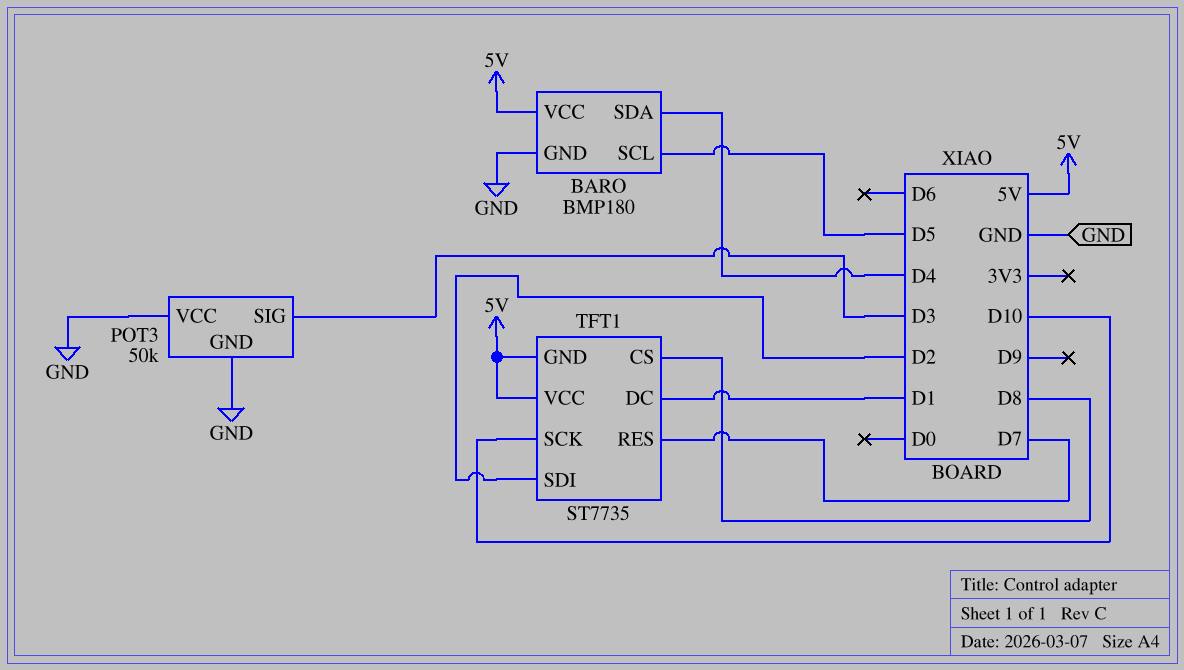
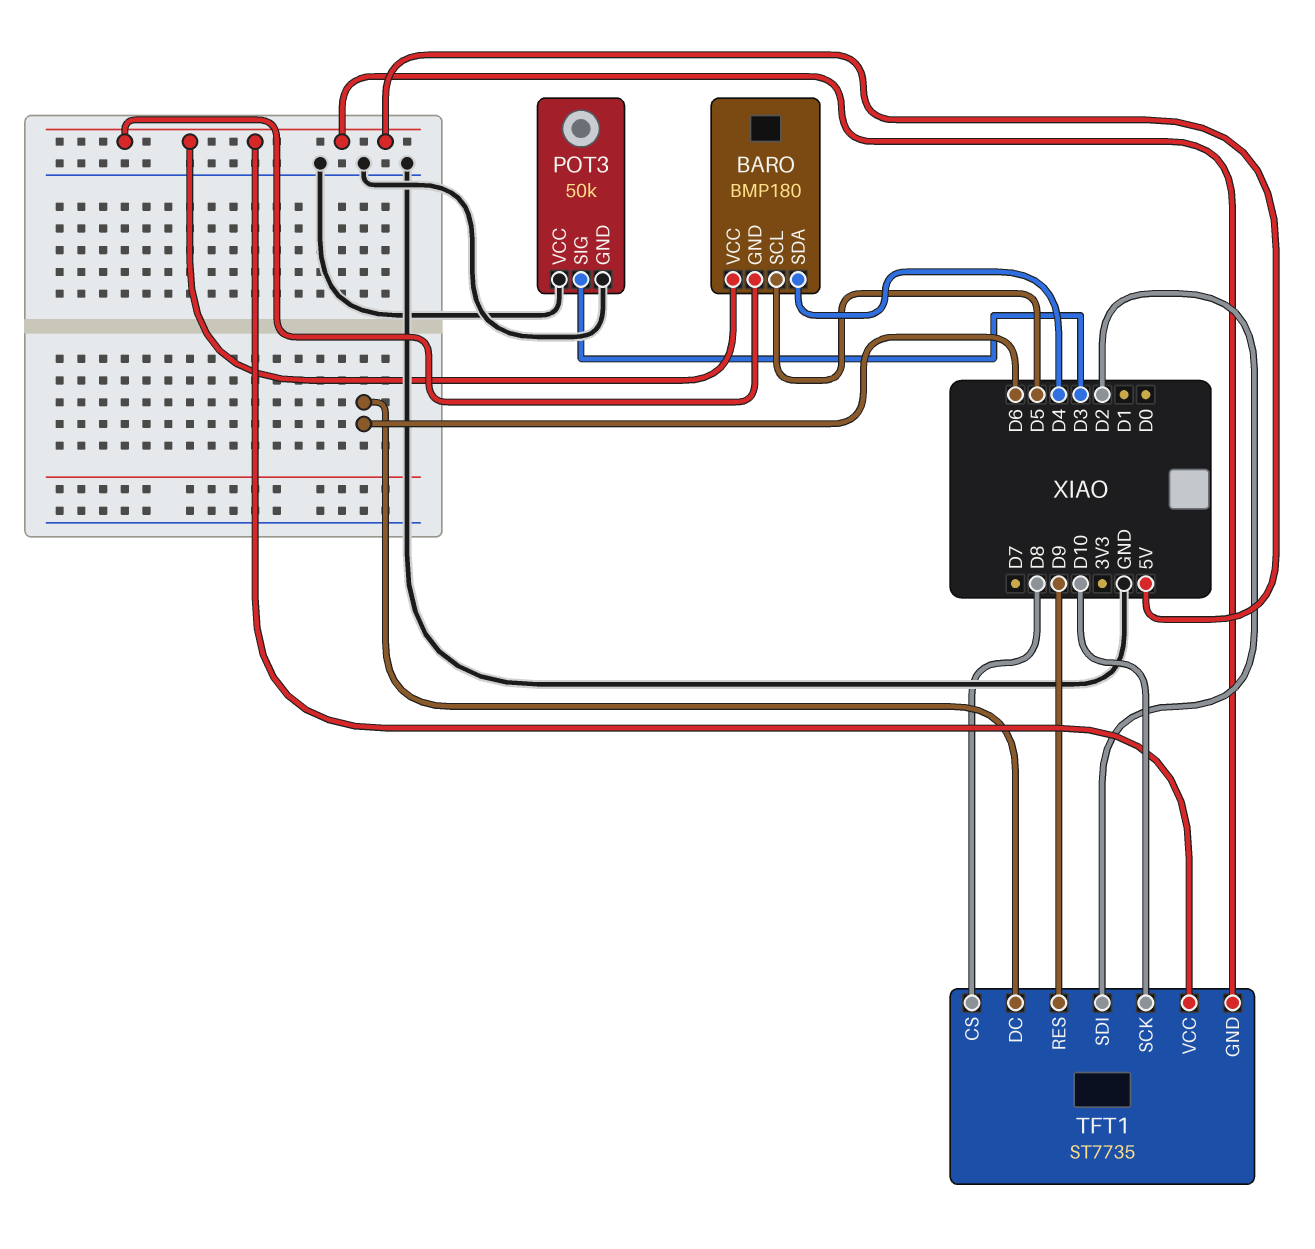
BARO pin GND: GND -> 5V
TFT1 pin DC: D1 -> D6
TFT1 pin RES: D7 -> D9

